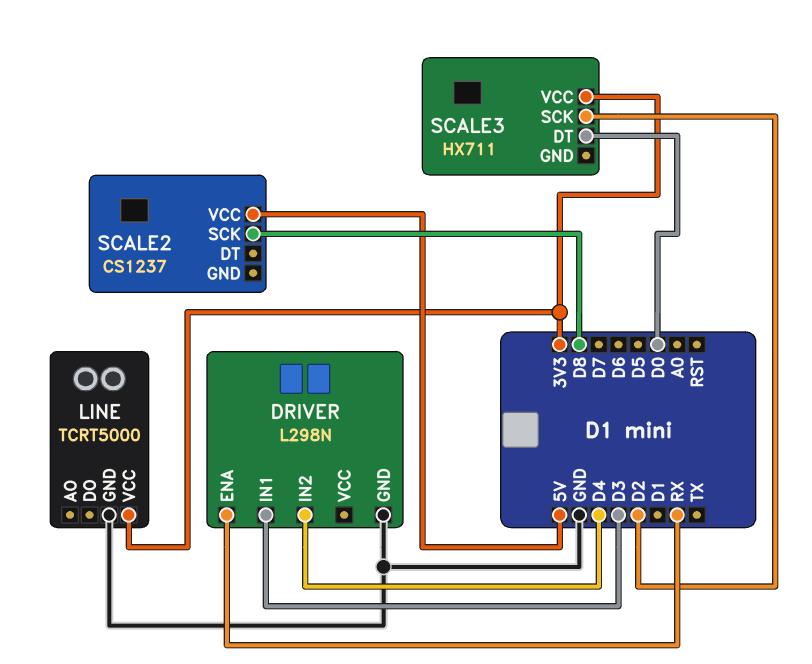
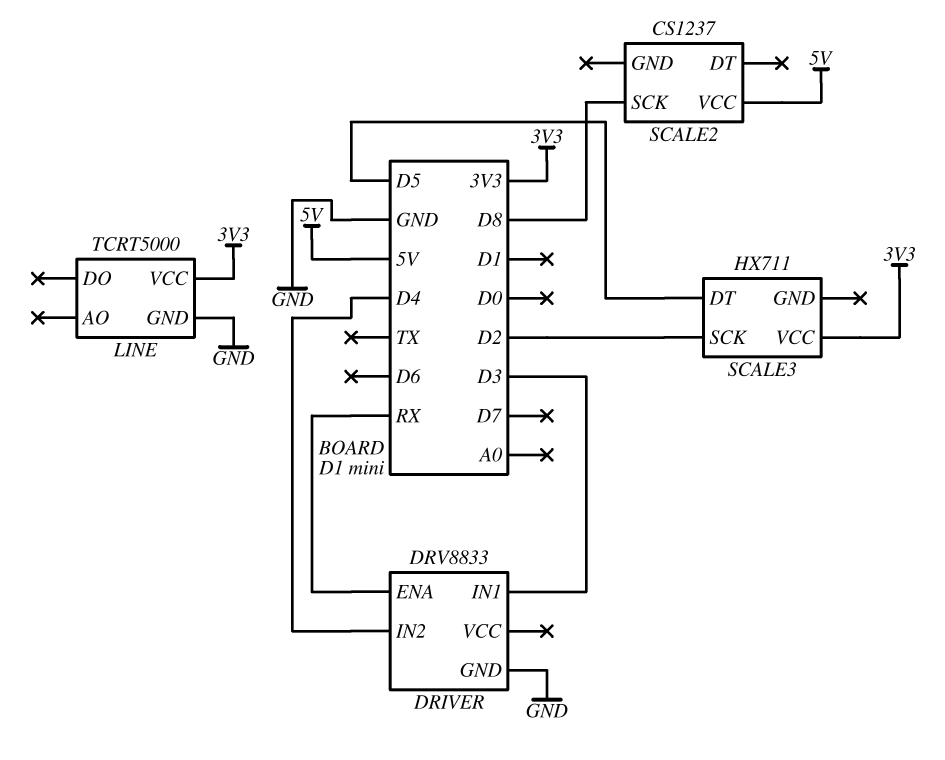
DRIVER: L298N -> DRV8833
SCALE3 pin DT: D0 -> D5

